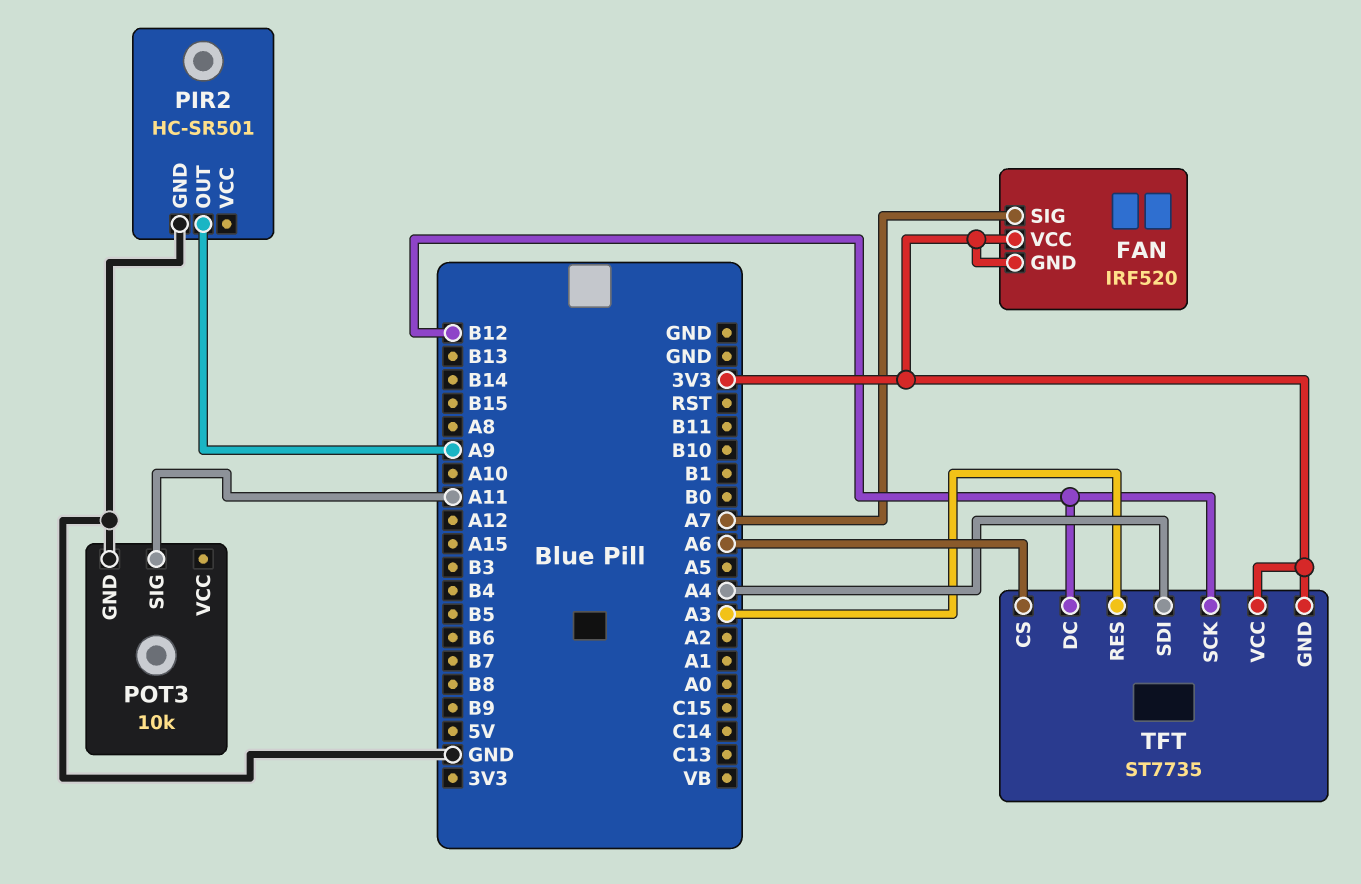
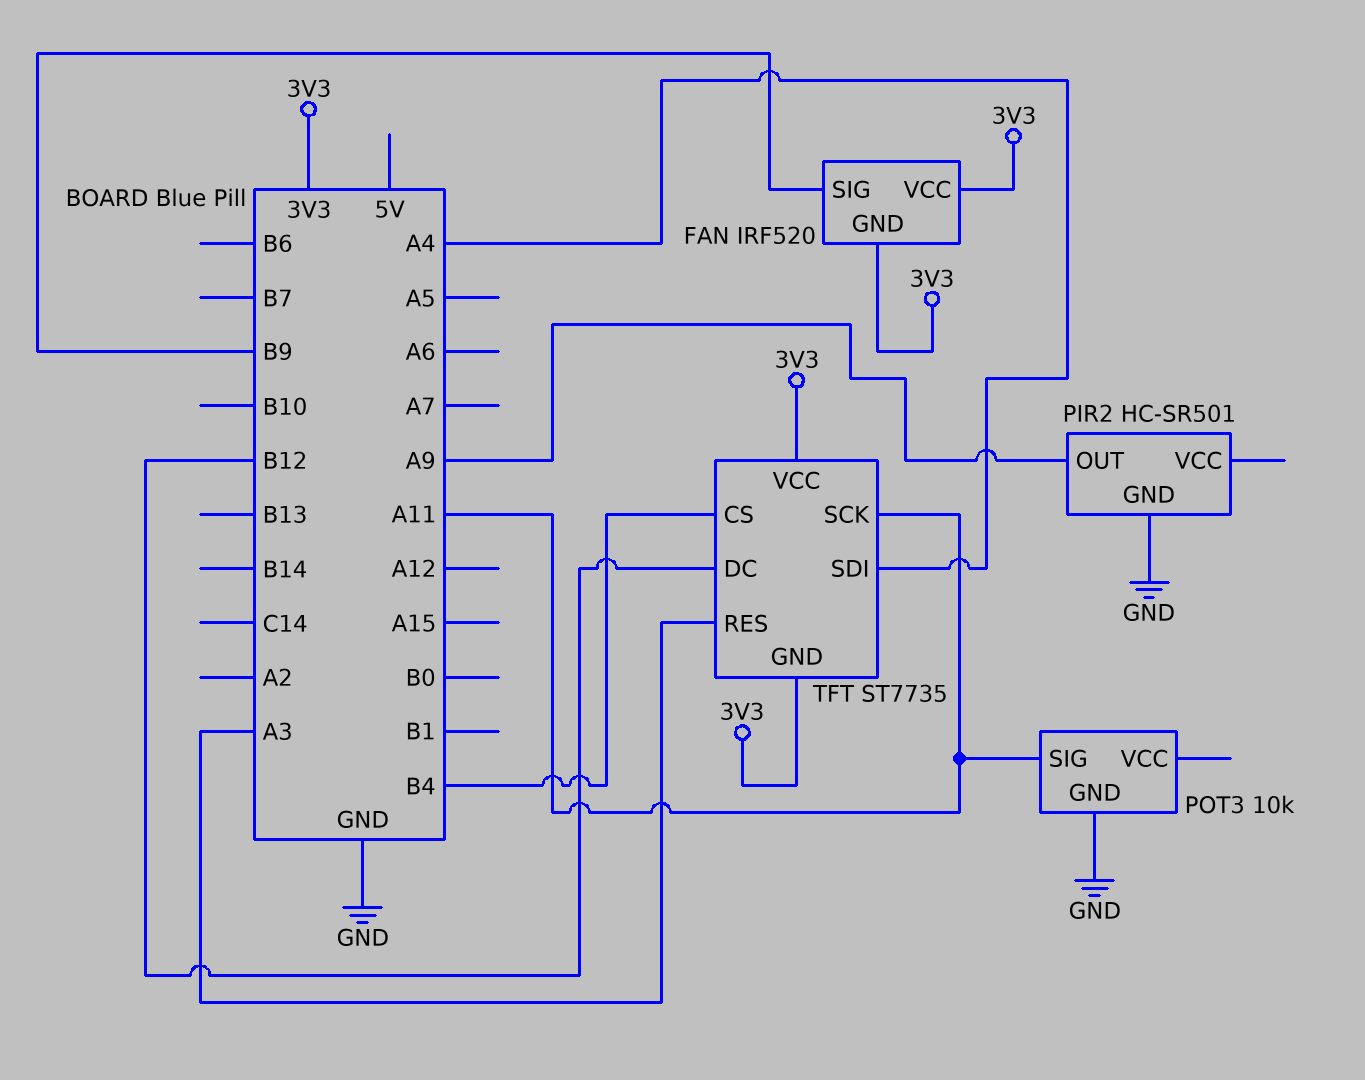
FAN pin SIG: A7 -> B9
TFT pin CS: A6 -> B4
TFT pin SCK: B12 -> A11

